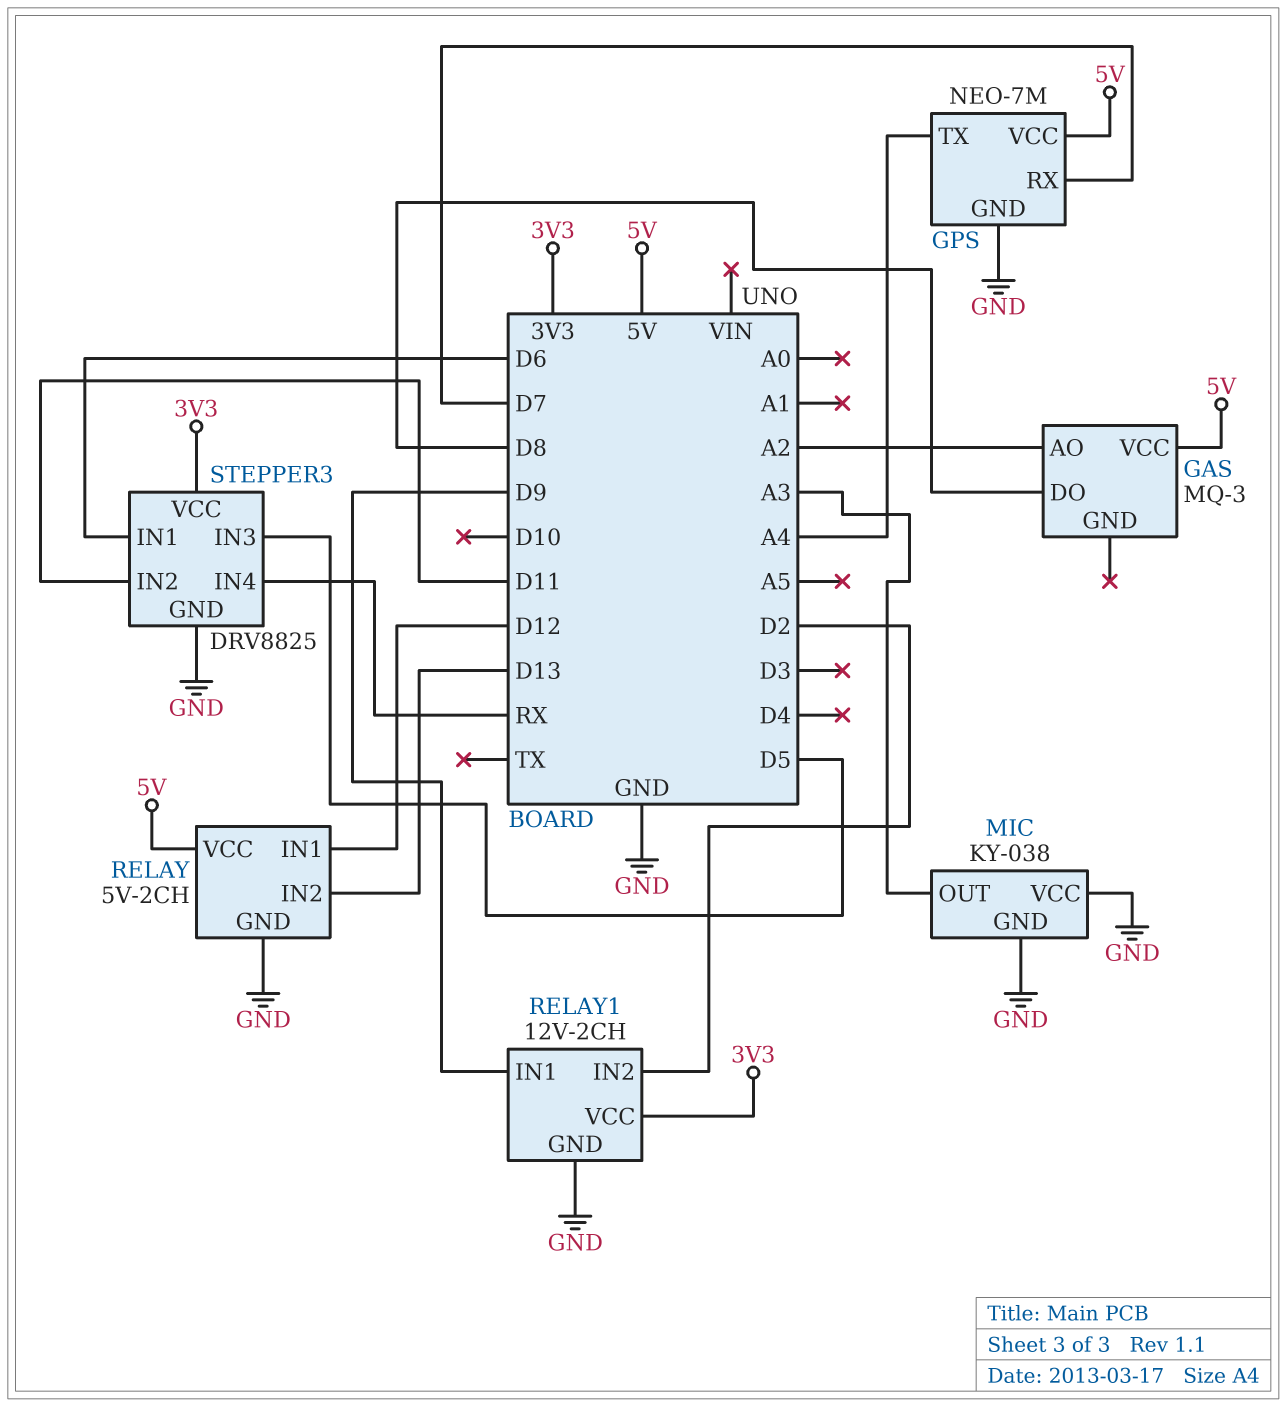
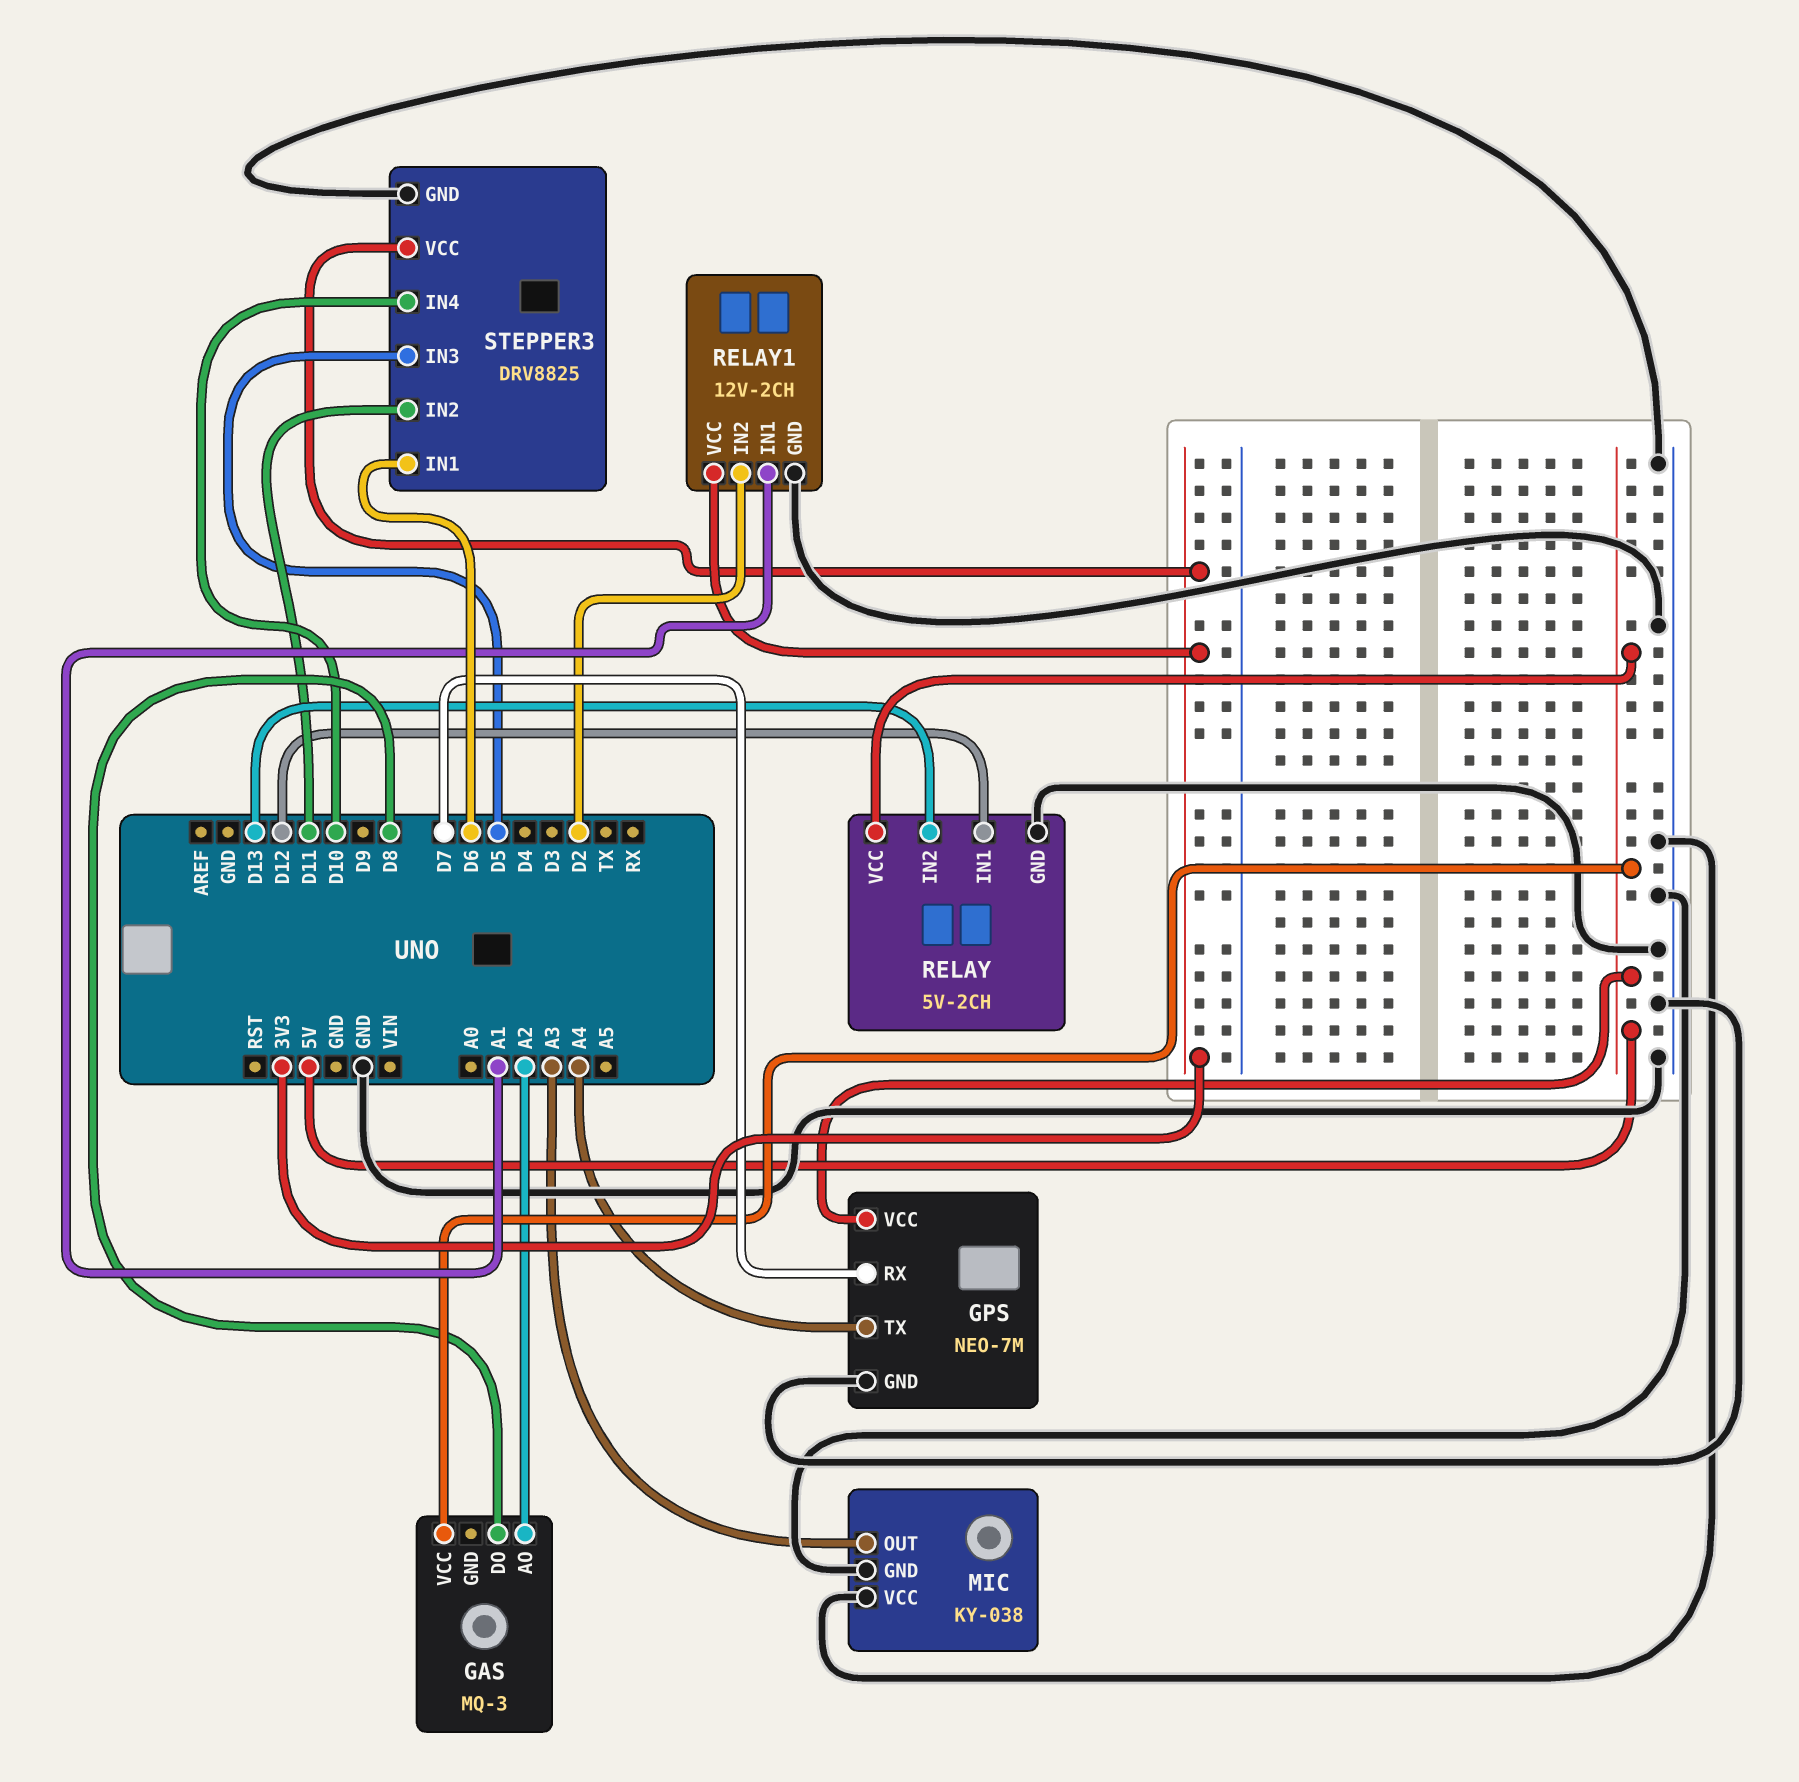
RELAY1 pin IN1: D9 -> A1
STEPPER3 pin IN4: RX -> D10

